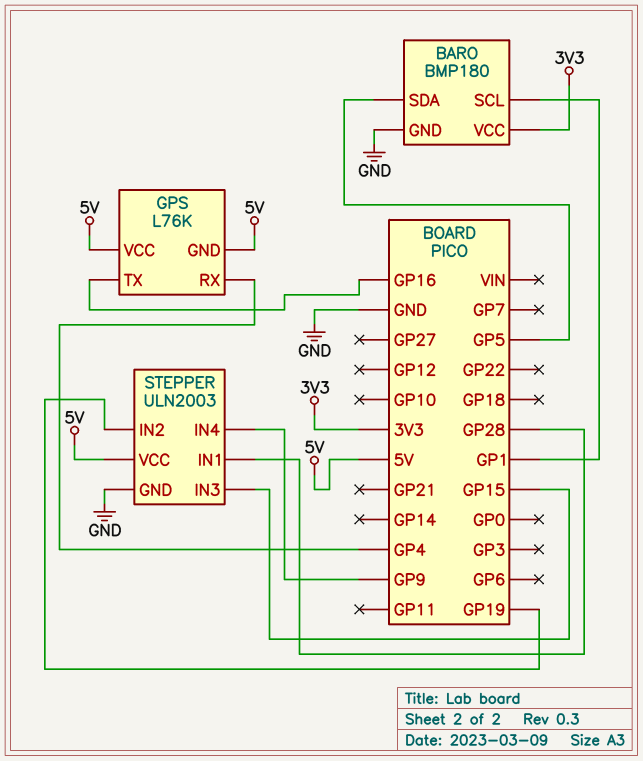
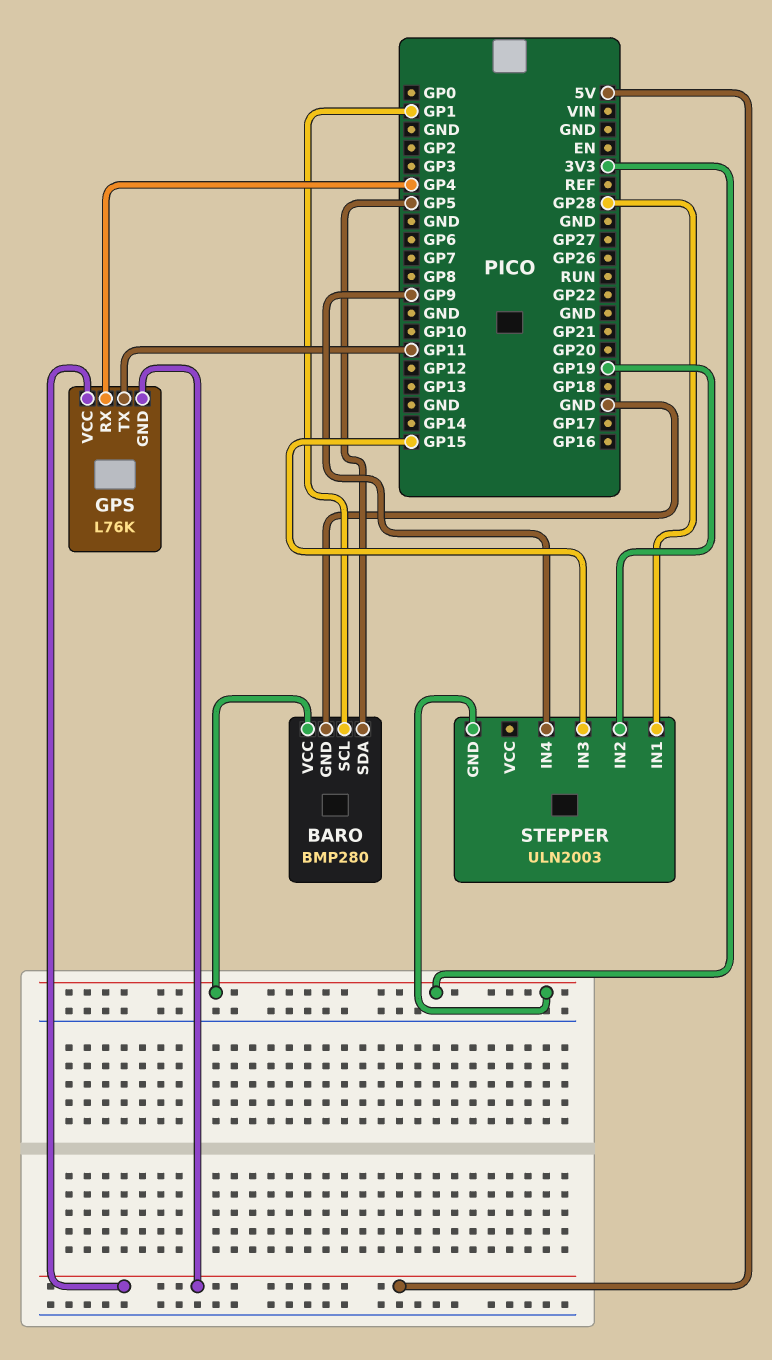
BARO: BMP180 -> BMP280
GPS pin TX: GP16 -> GP11
STEPPER pin GND: GND -> 3V3
STEPPER pin VCC: 5V -> none

